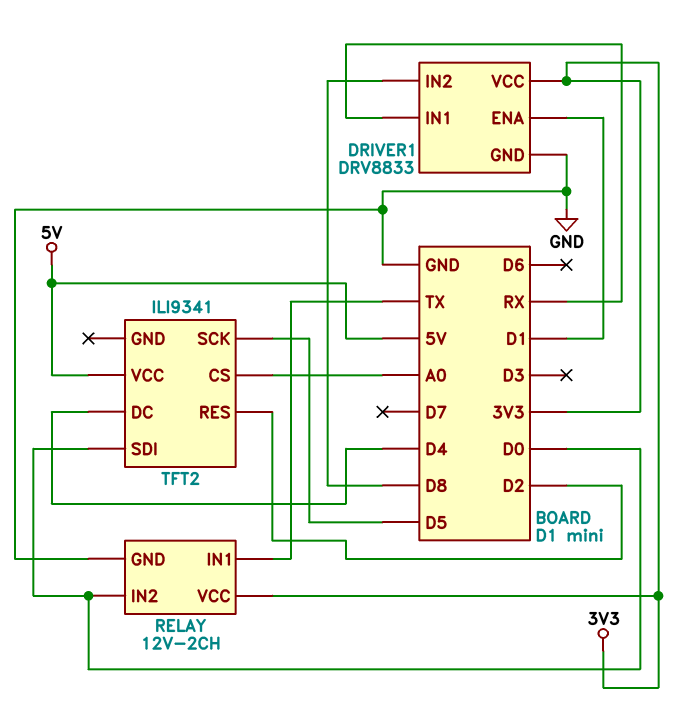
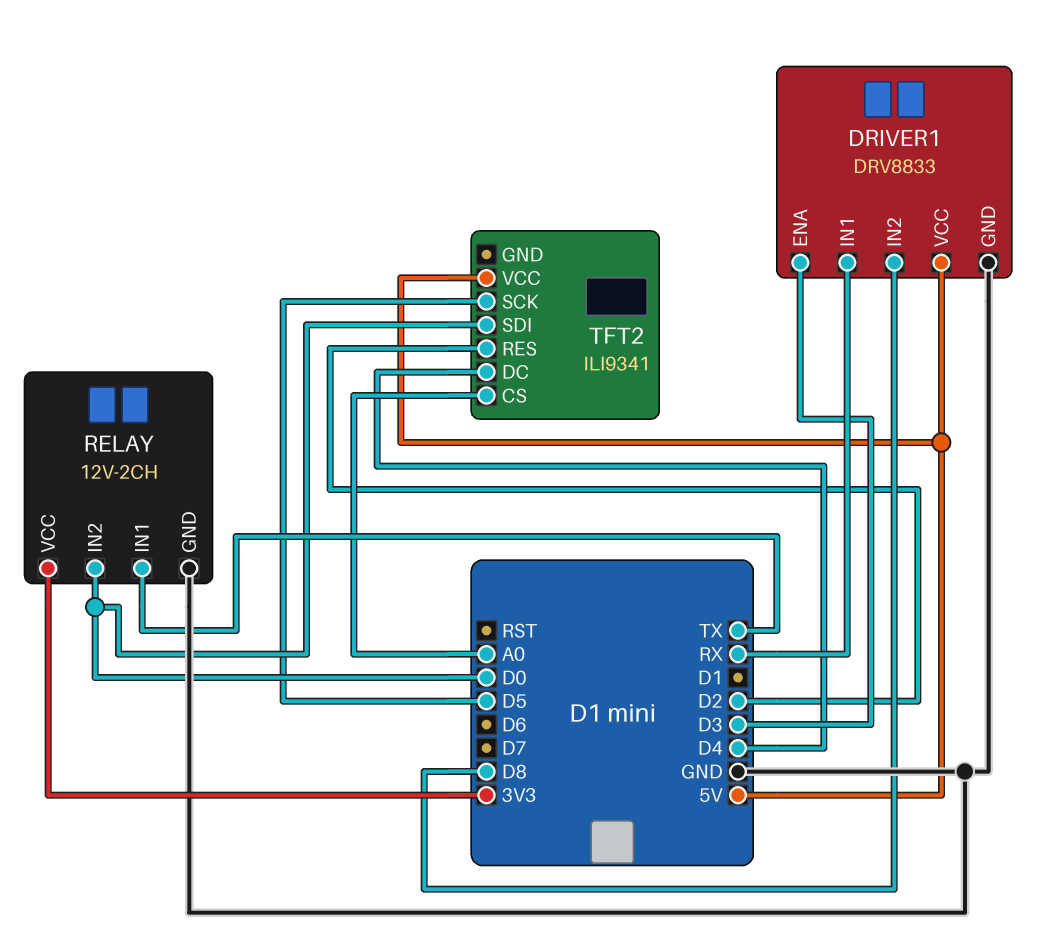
DRIVER1 pin ENA: D1 -> D3
DRIVER1 pin VCC: 3V3 -> 5V

